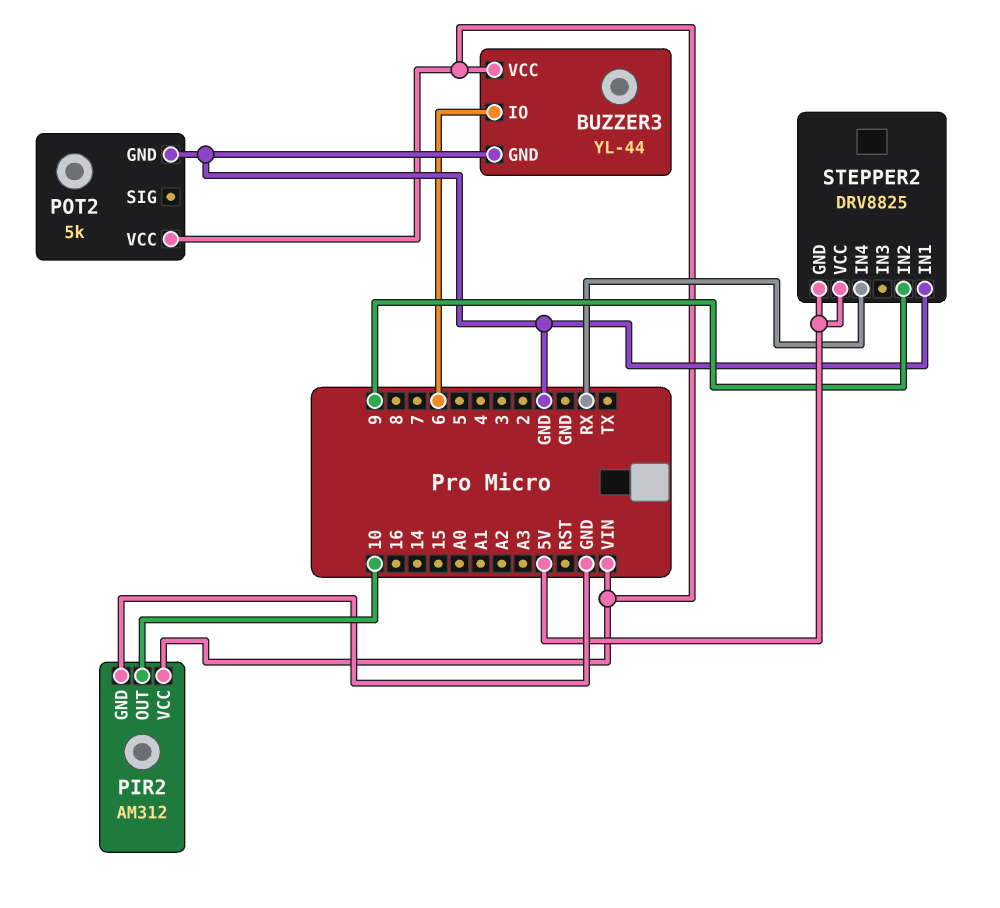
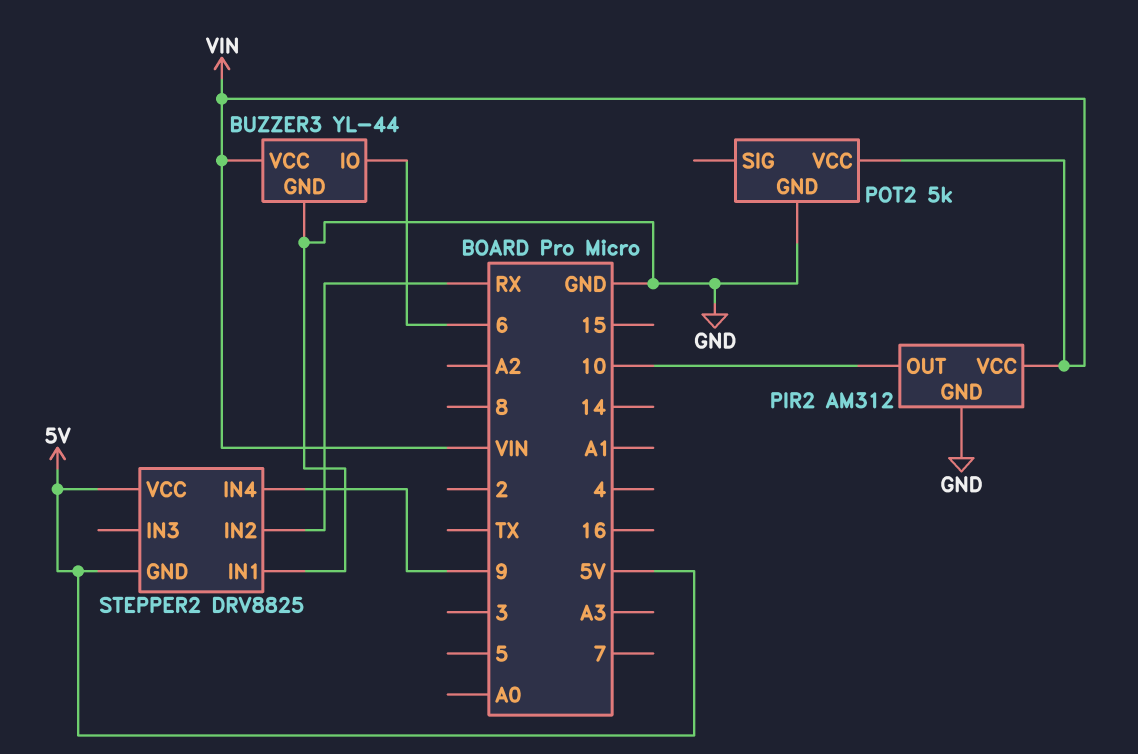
STEPPER2 pin IN2: 9 -> RX
STEPPER2 pin IN4: RX -> 9

